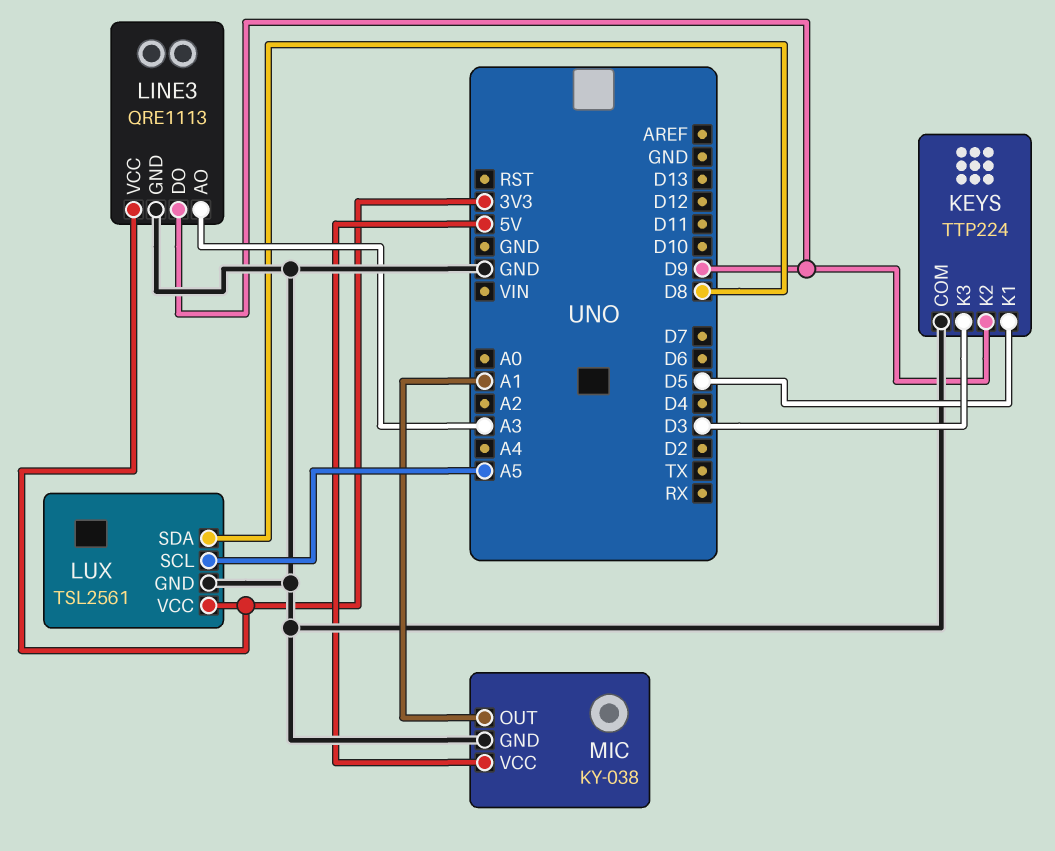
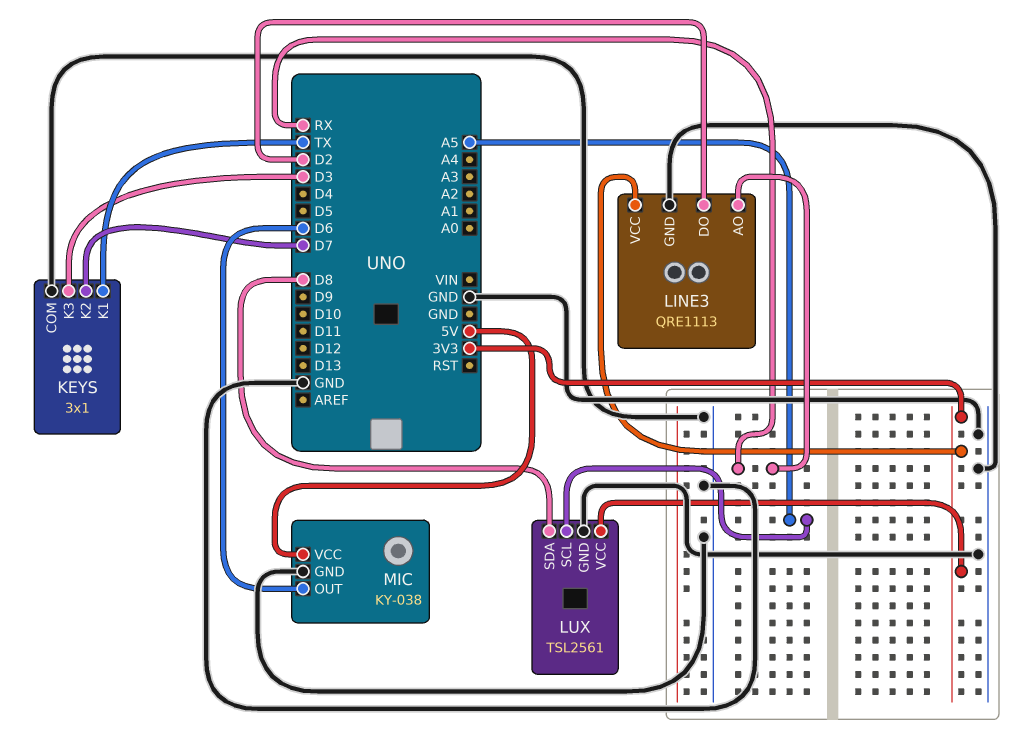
KEYS: TTP224 -> 3x1
KEYS pin K1: D5 -> TX
KEYS pin K2: D9 -> D7
LINE3 pin AO: A3 -> RX
LINE3 pin DO: D9 -> D2
MIC pin OUT: A1 -> D6

